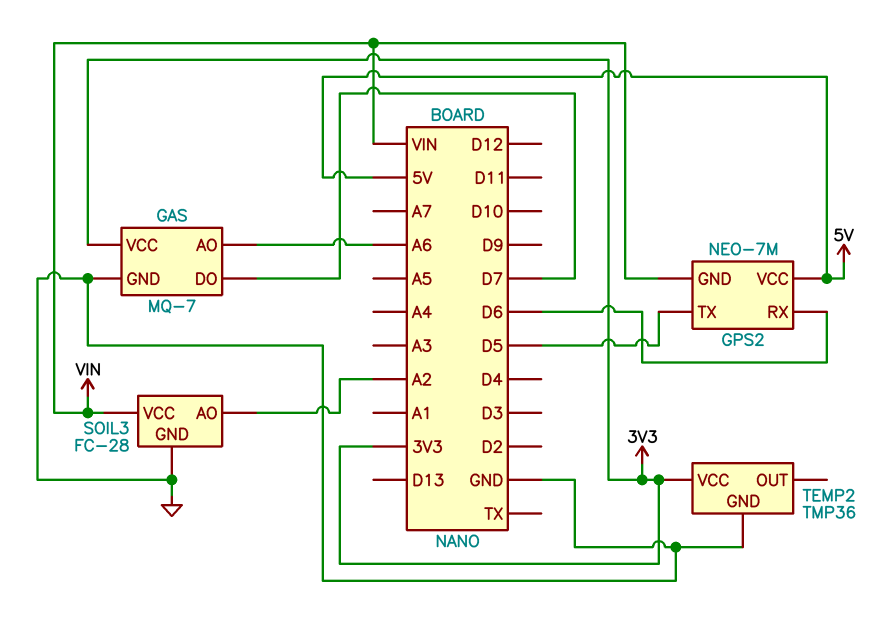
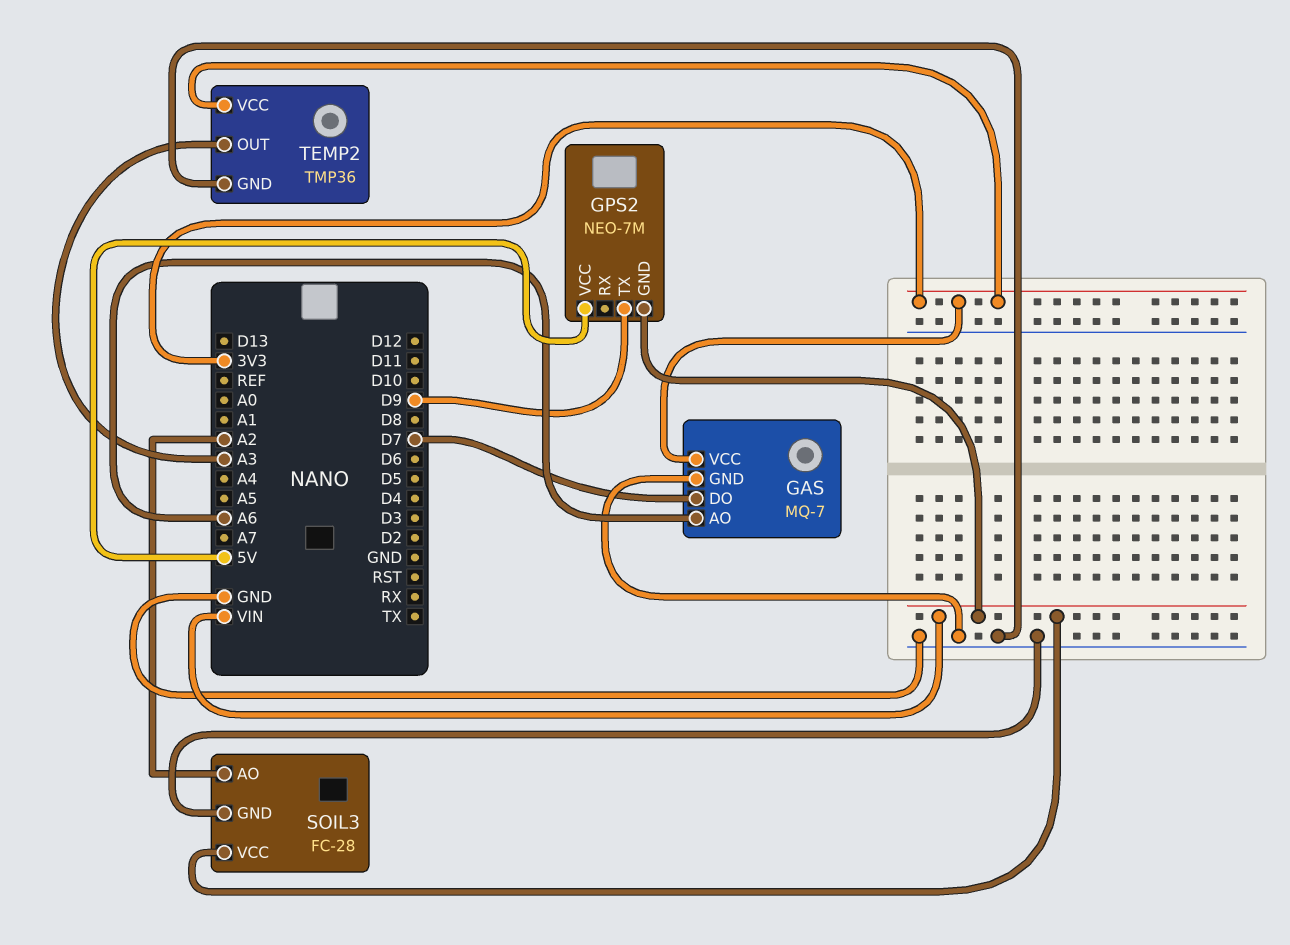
GPS2 pin RX: D6 -> none
GPS2 pin TX: D5 -> D9
TEMP2 pin OUT: none -> A3

